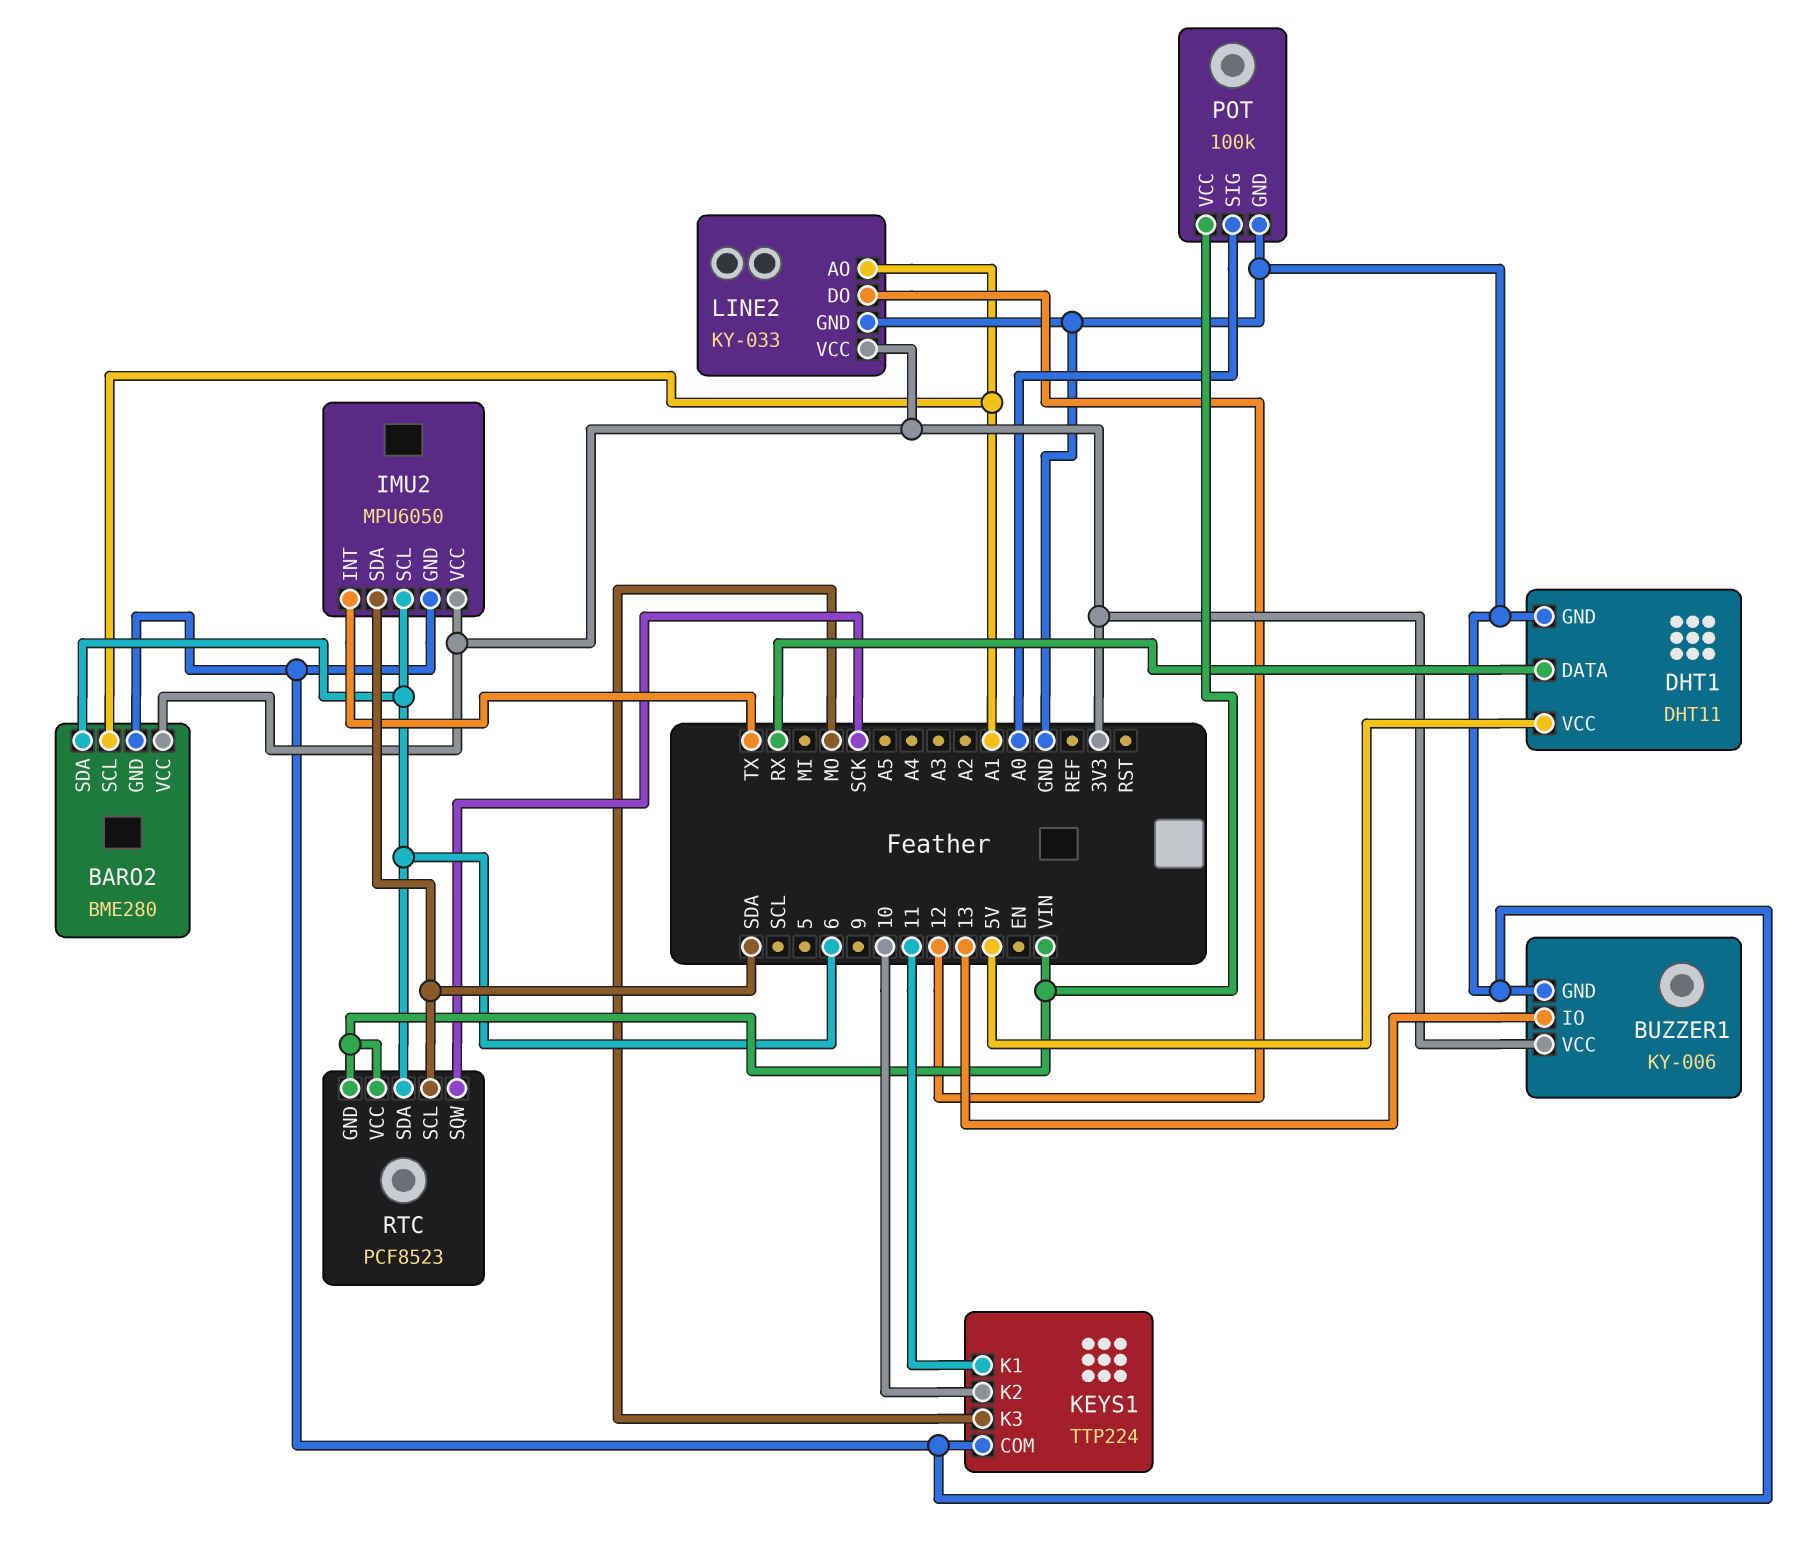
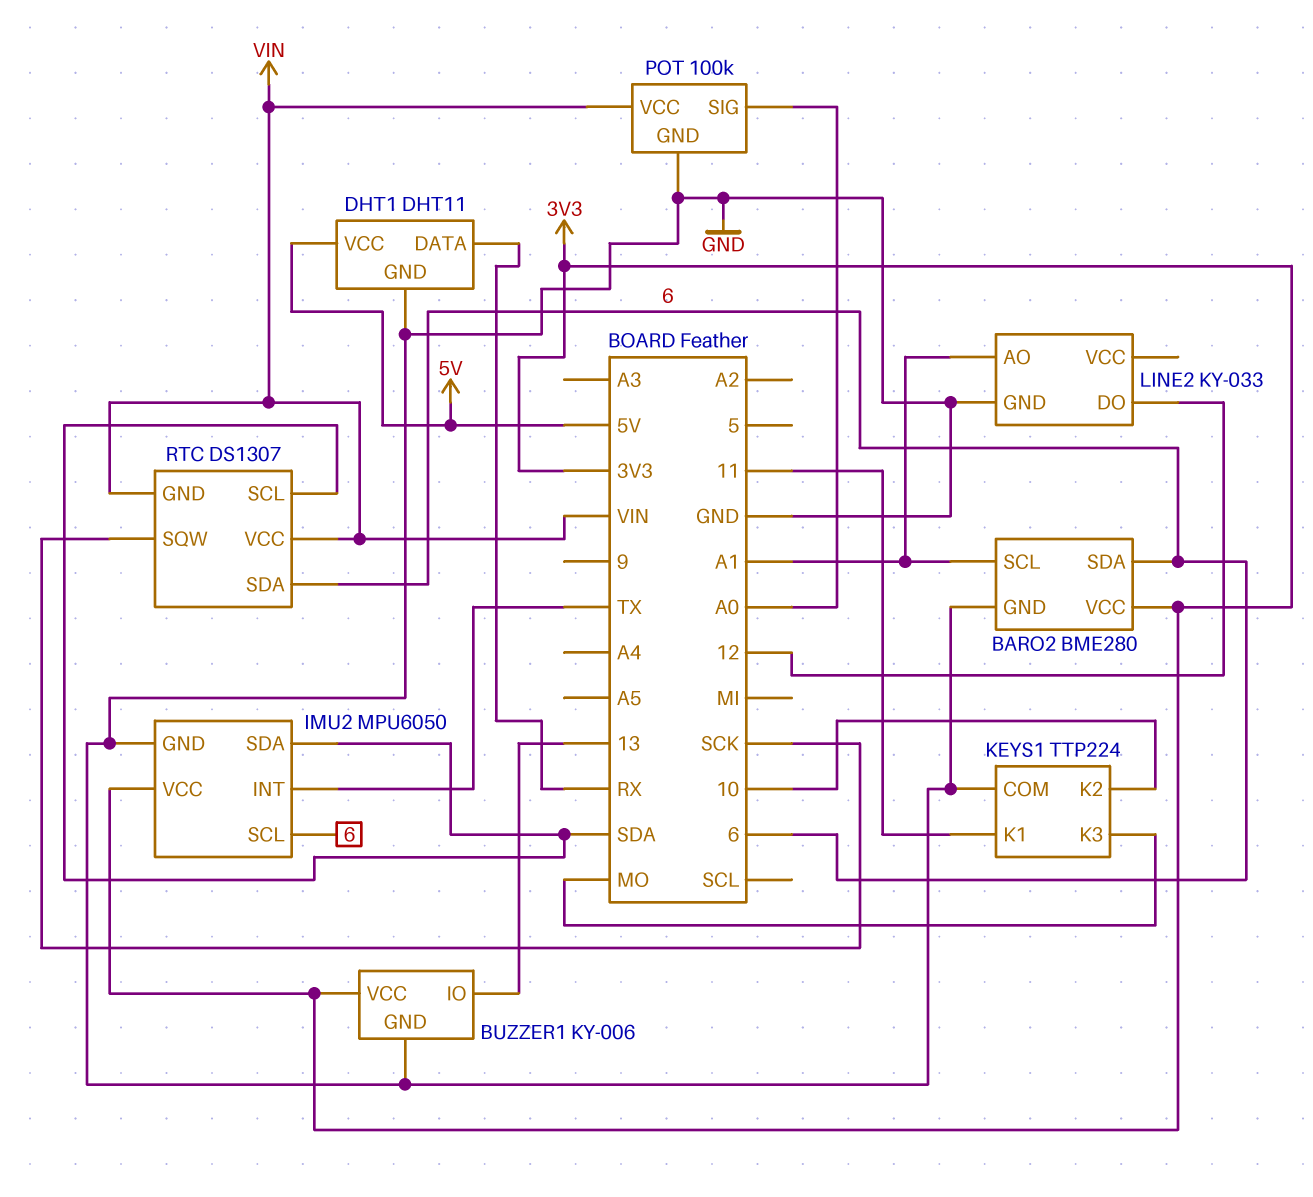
LINE2 pin VCC: 3V3 -> none
RTC: PCF8523 -> DS1307

